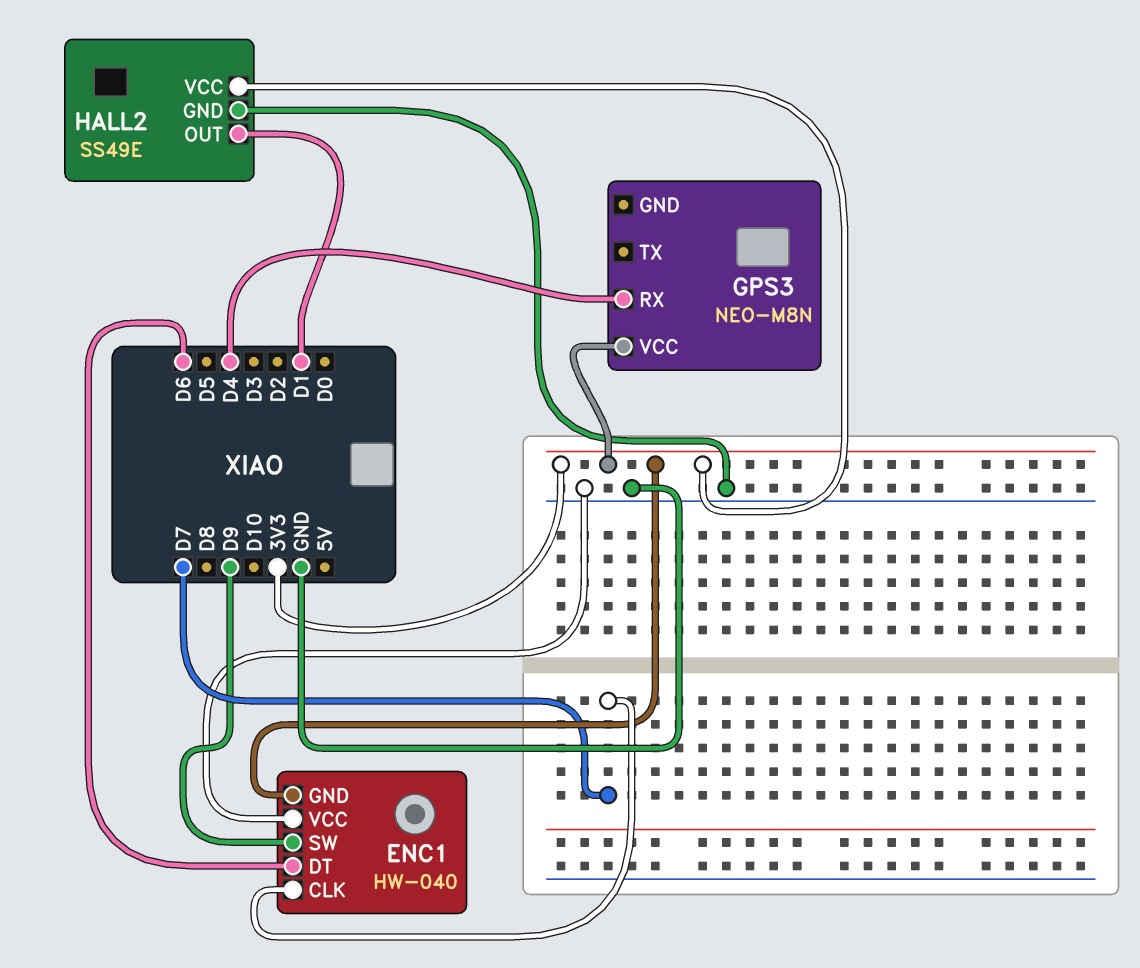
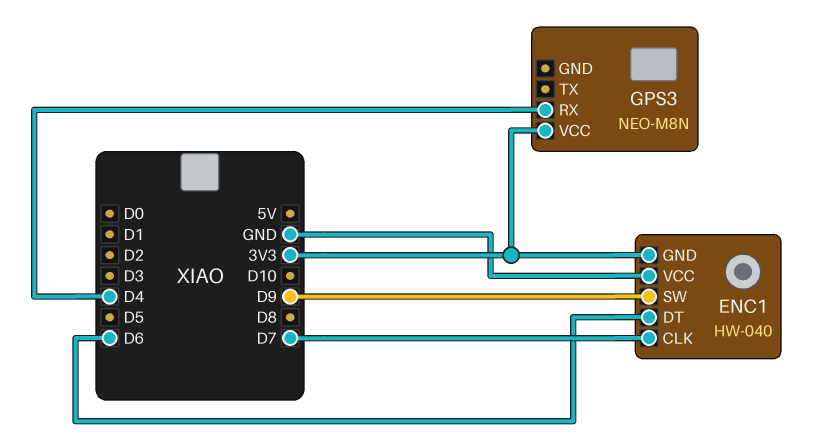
HALL2: SS49E -> none
HALL2 pin GND: GND -> none
HALL2 pin OUT: D1 -> none
HALL2 pin VCC: 3V3 -> none

